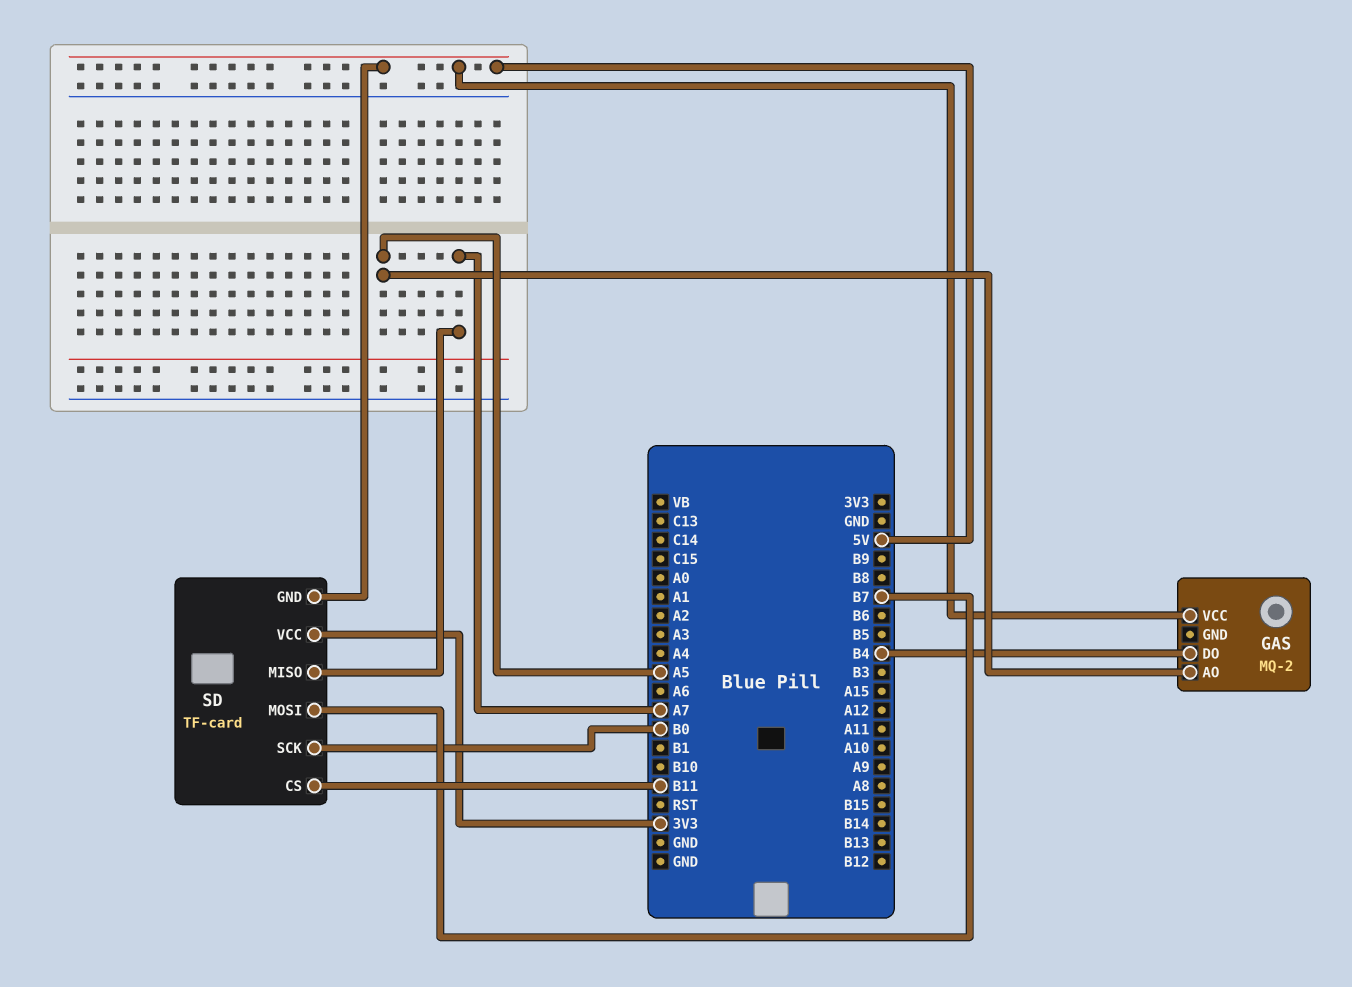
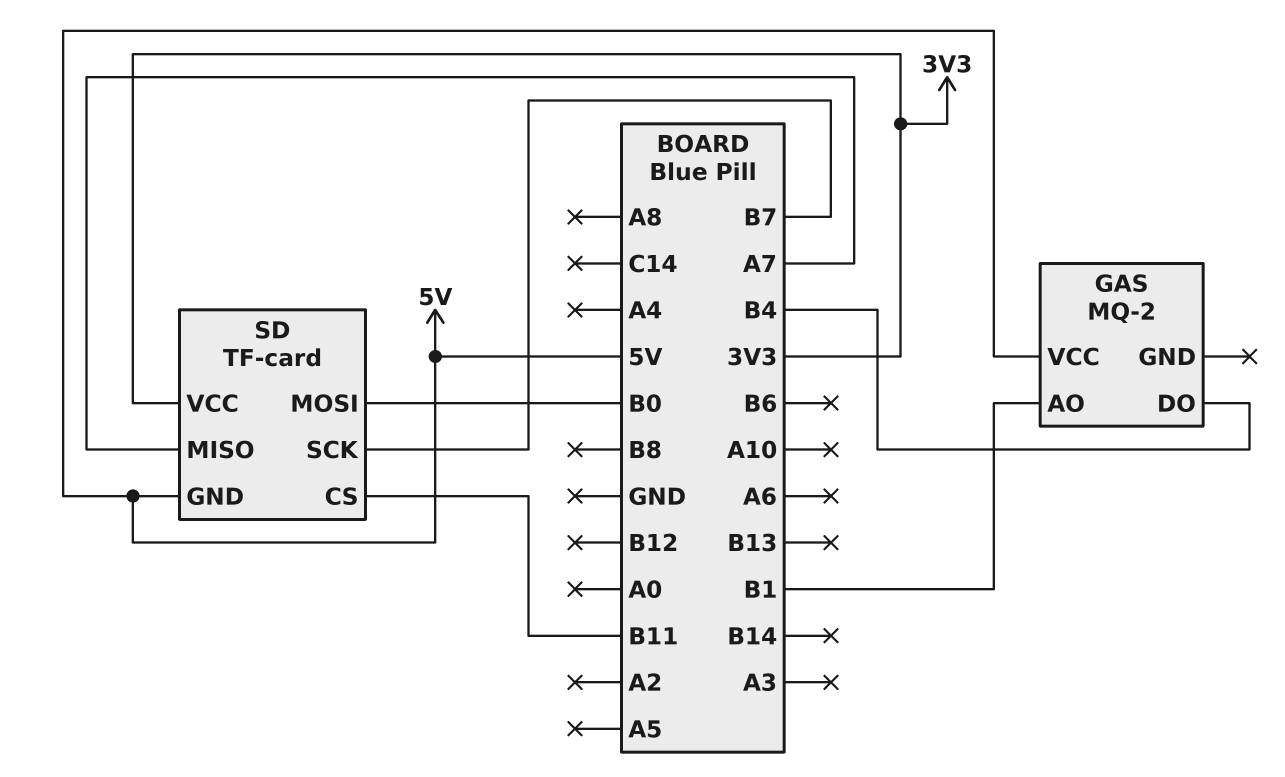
GAS pin AO: A5 -> B1
SD pin MOSI: B7 -> B0
SD pin SCK: B0 -> B7

